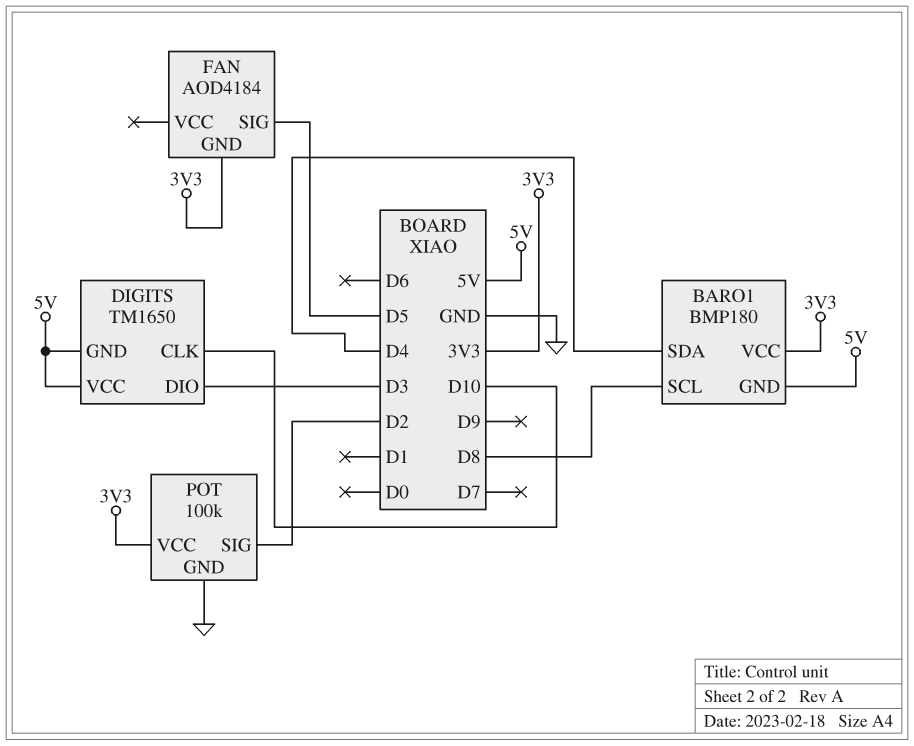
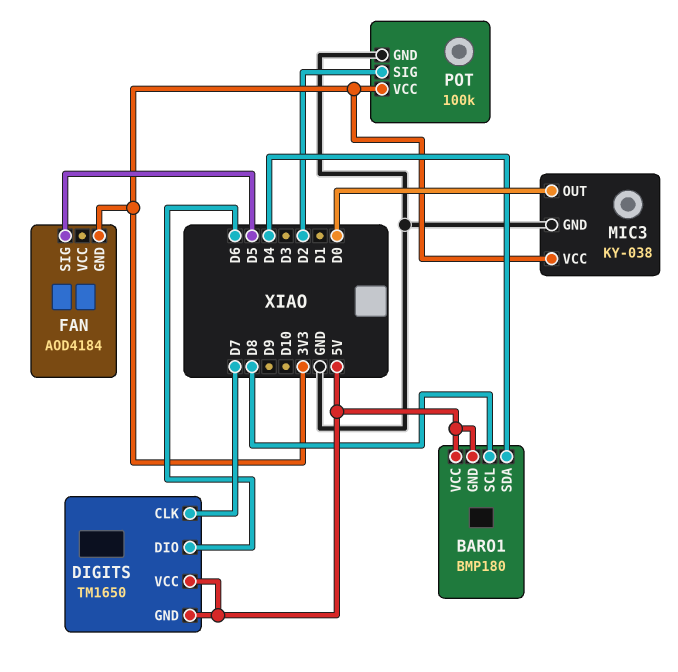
BARO1 pin VCC: 3V3 -> 5V
DIGITS pin CLK: D10 -> D7
DIGITS pin DIO: D3 -> D6
MIC3: none -> KY-038
MIC3 pin GND: none -> GND
MIC3 pin OUT: none -> D0
MIC3 pin VCC: none -> 3V3

